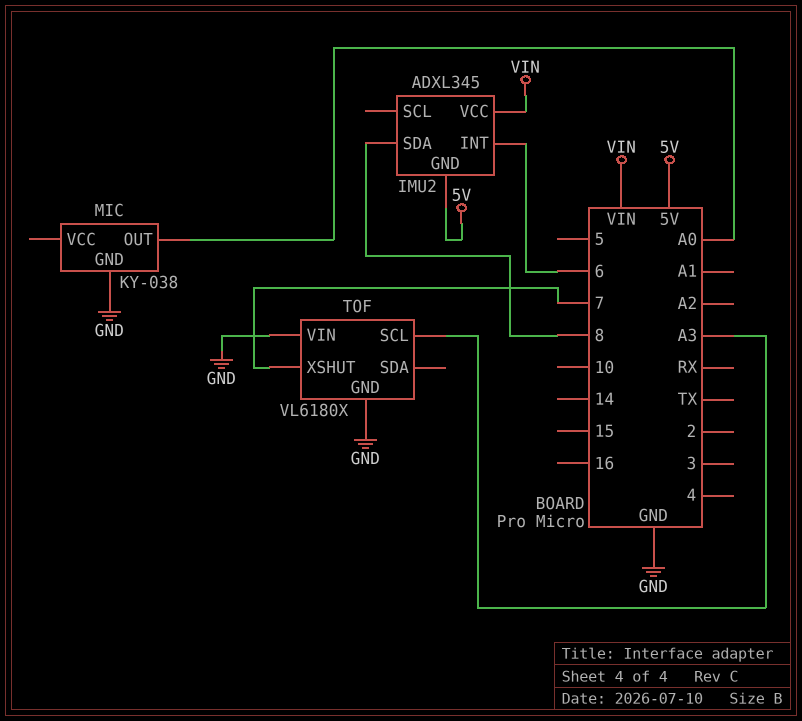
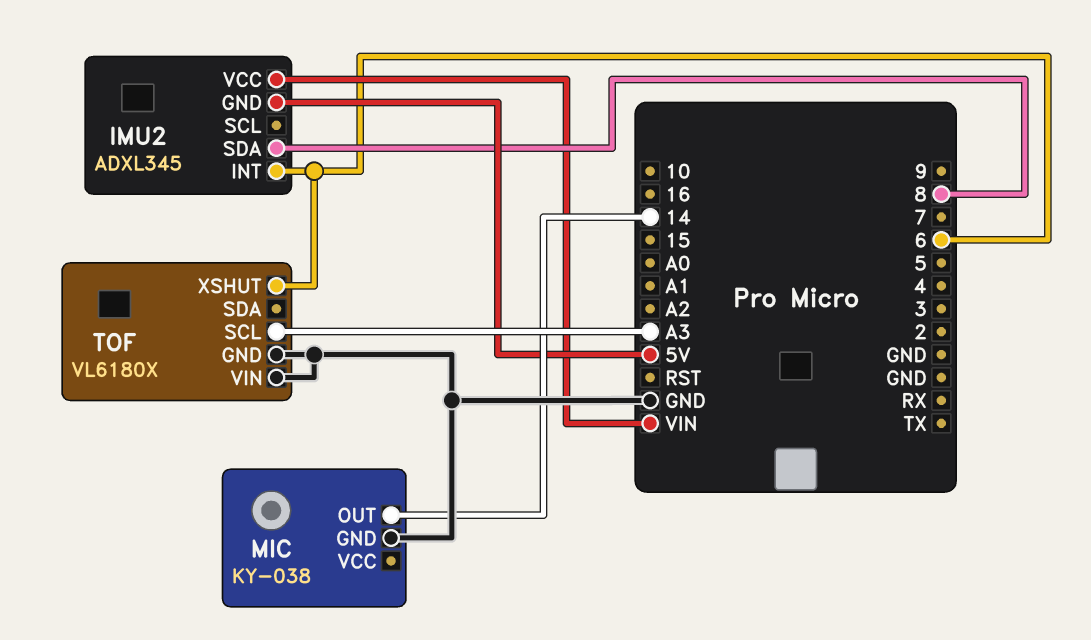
MIC pin OUT: A0 -> 14
TOF pin XSHUT: 7 -> 6

